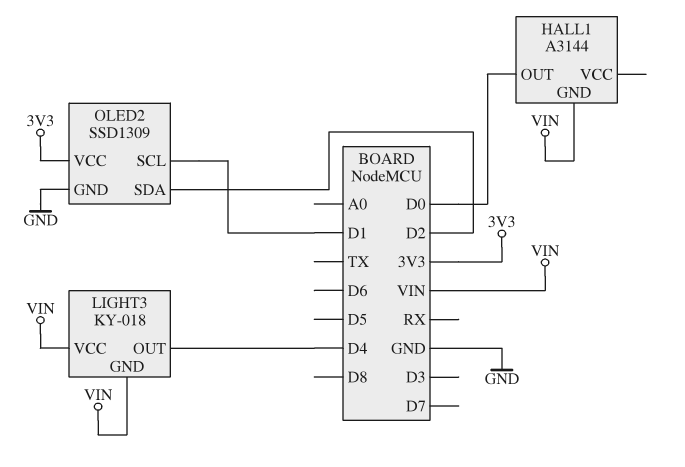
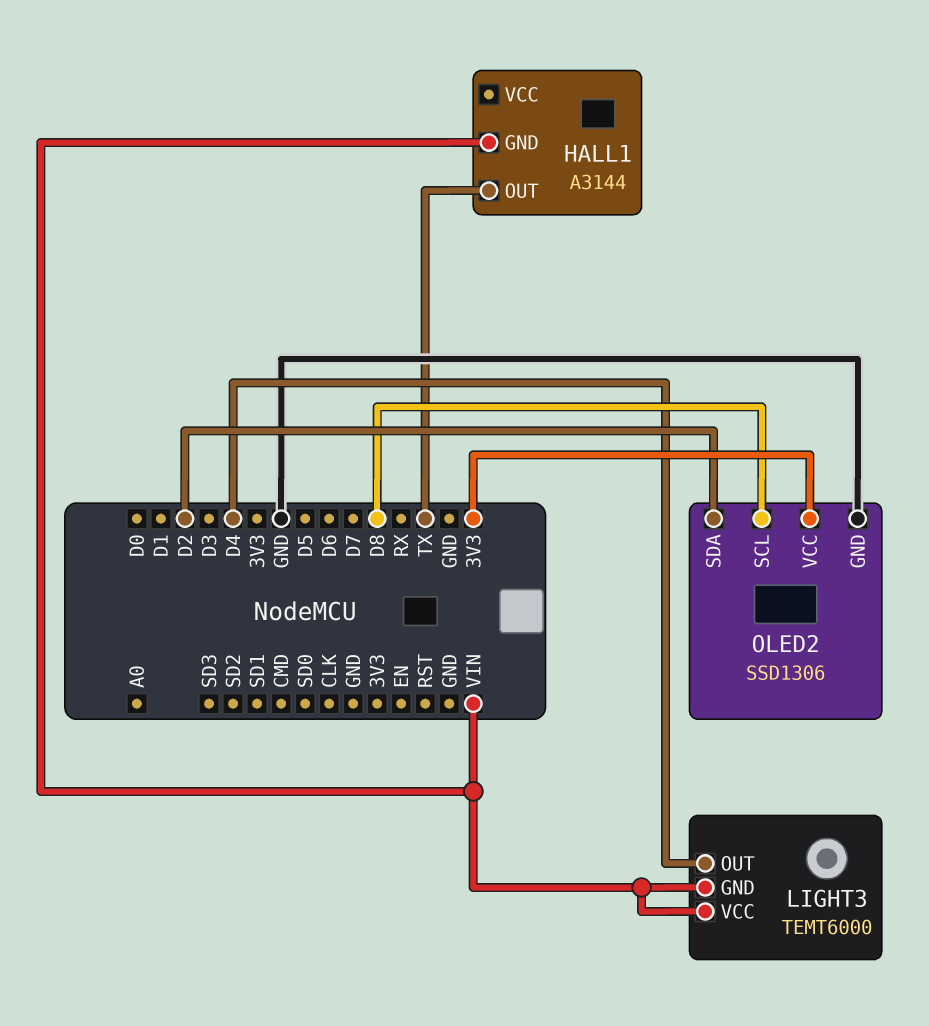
HALL1 pin OUT: D0 -> TX
LIGHT3: KY-018 -> TEMT6000
OLED2: SSD1309 -> SSD1306
OLED2 pin SCL: D1 -> D8

